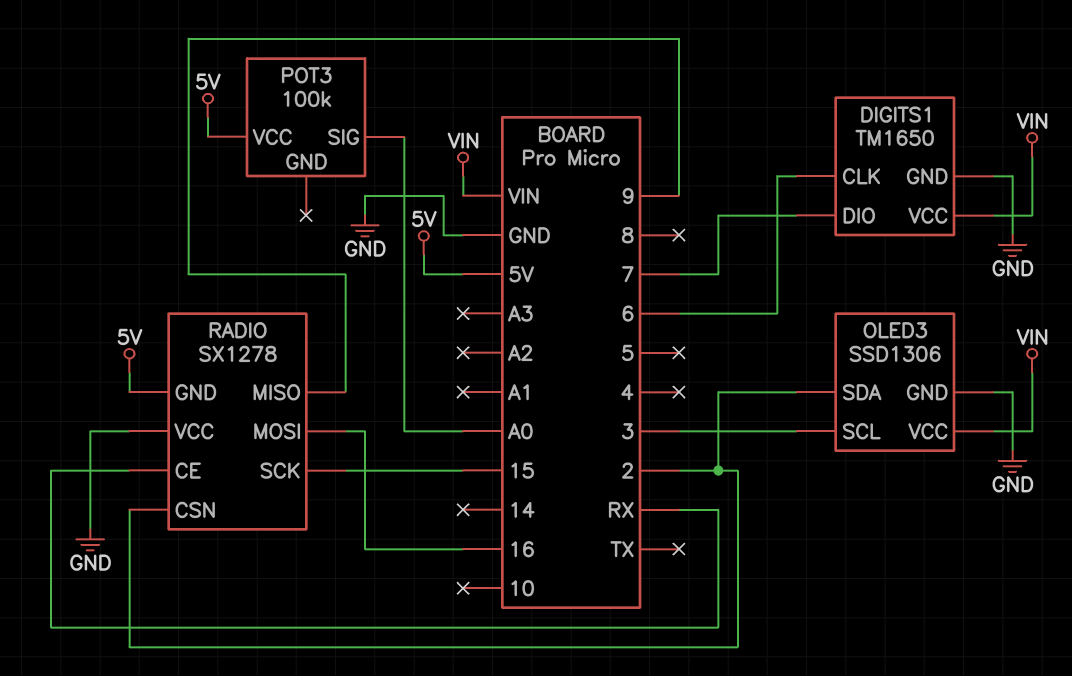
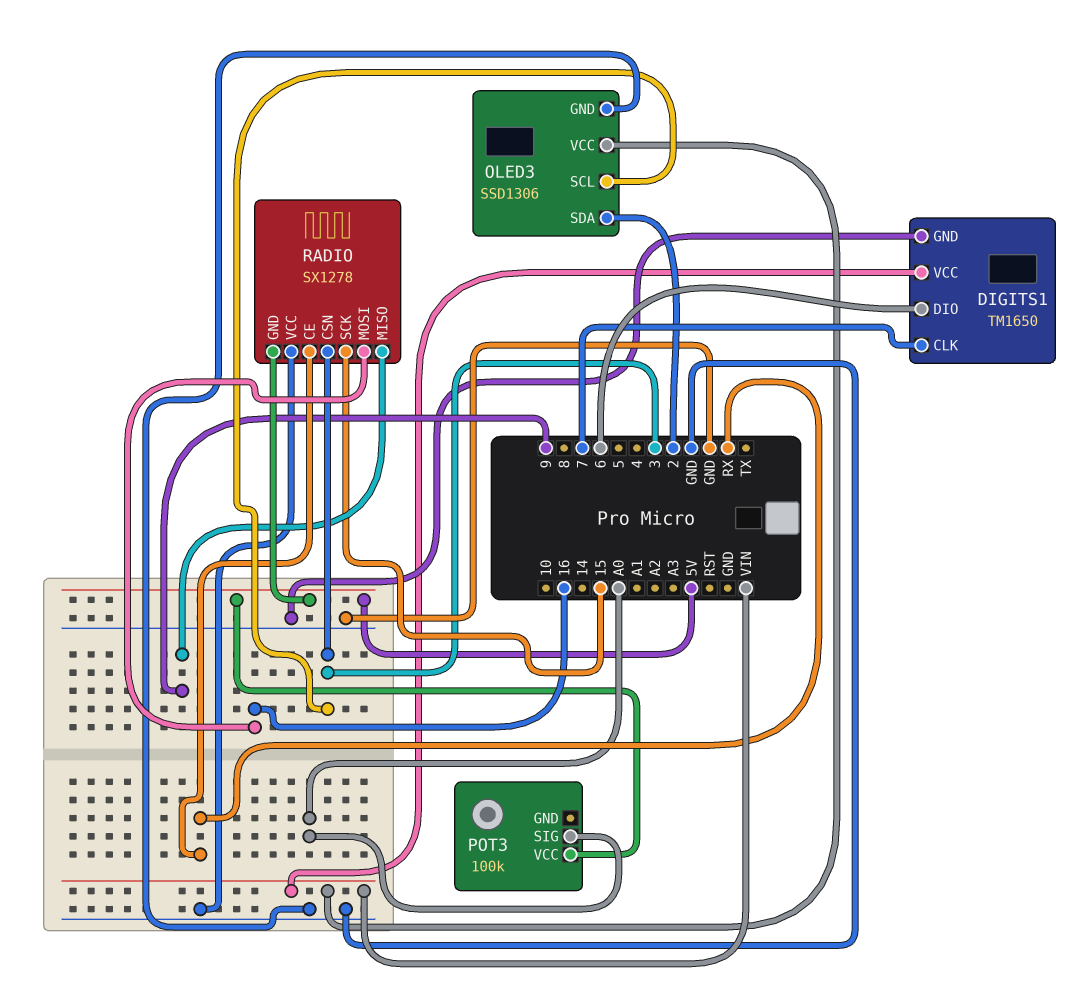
DIGITS1 pin CLK: 6 -> 7
DIGITS1 pin DIO: 7 -> 6
RADIO pin CSN: 2 -> 3

